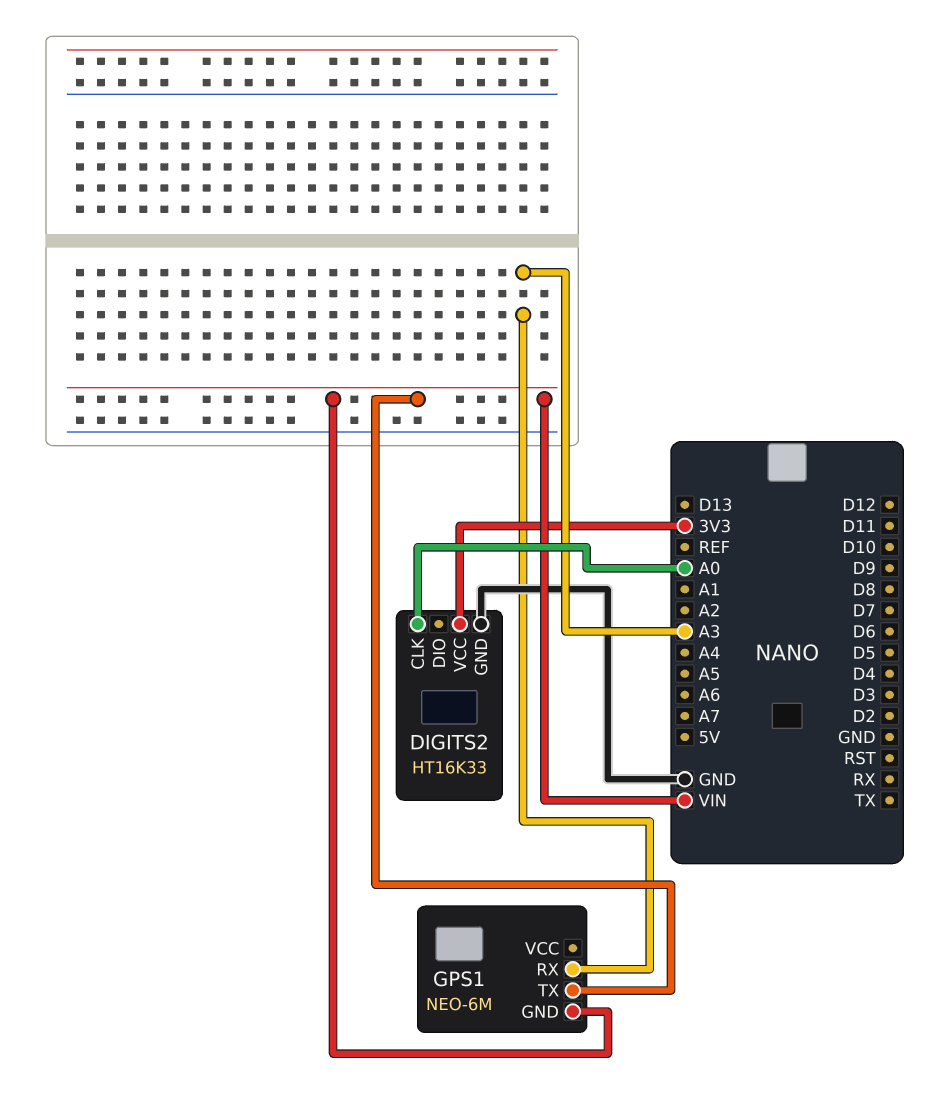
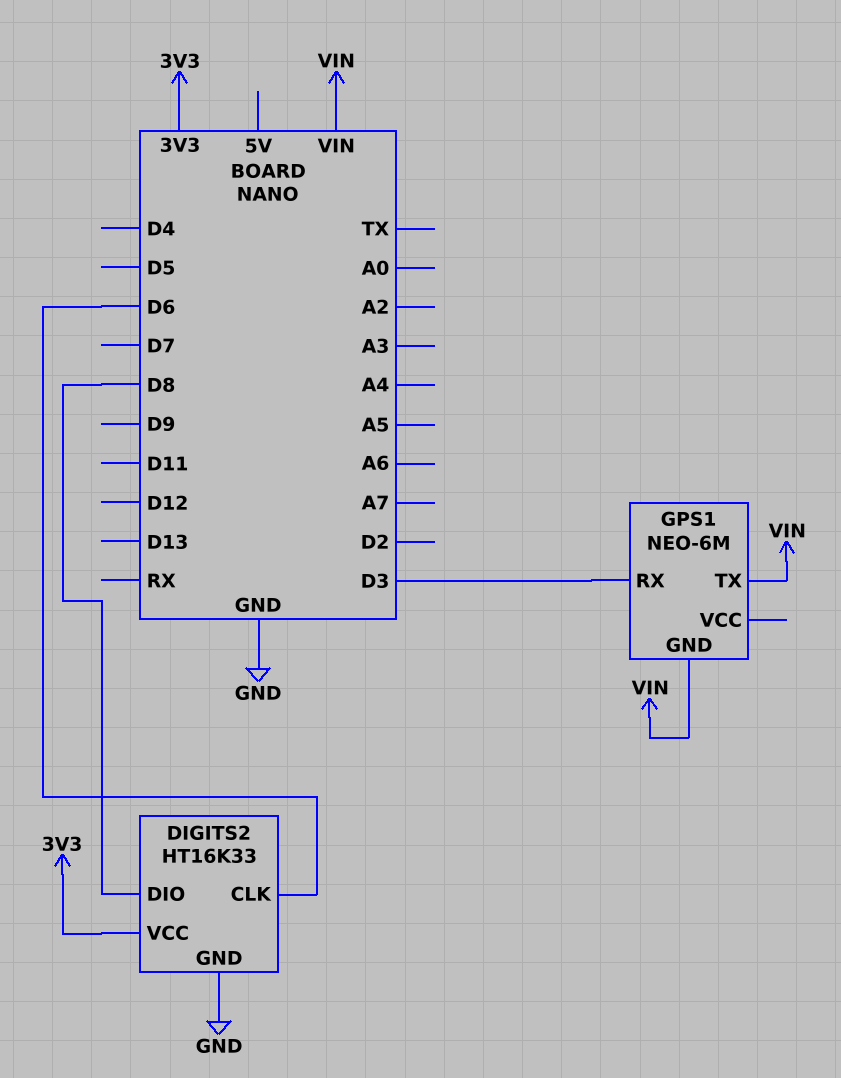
DIGITS2 pin CLK: A0 -> D6
DIGITS2 pin DIO: none -> D8
GPS1 pin RX: A3 -> D3

